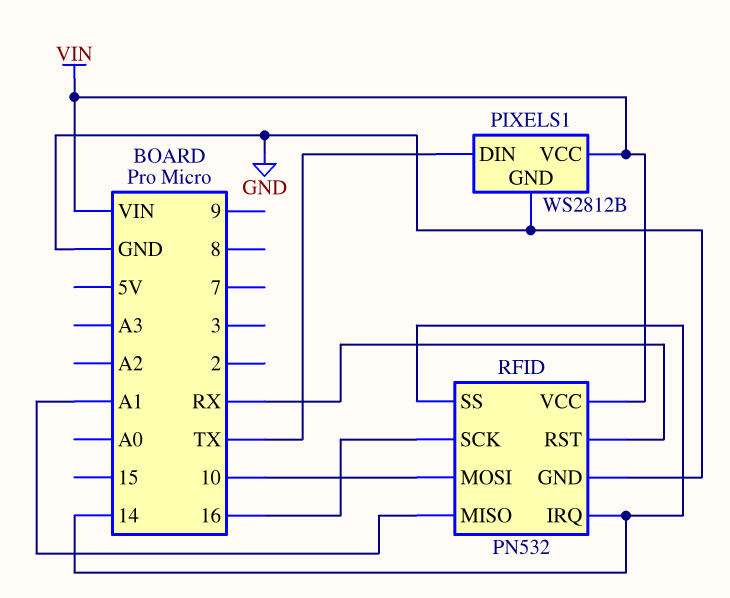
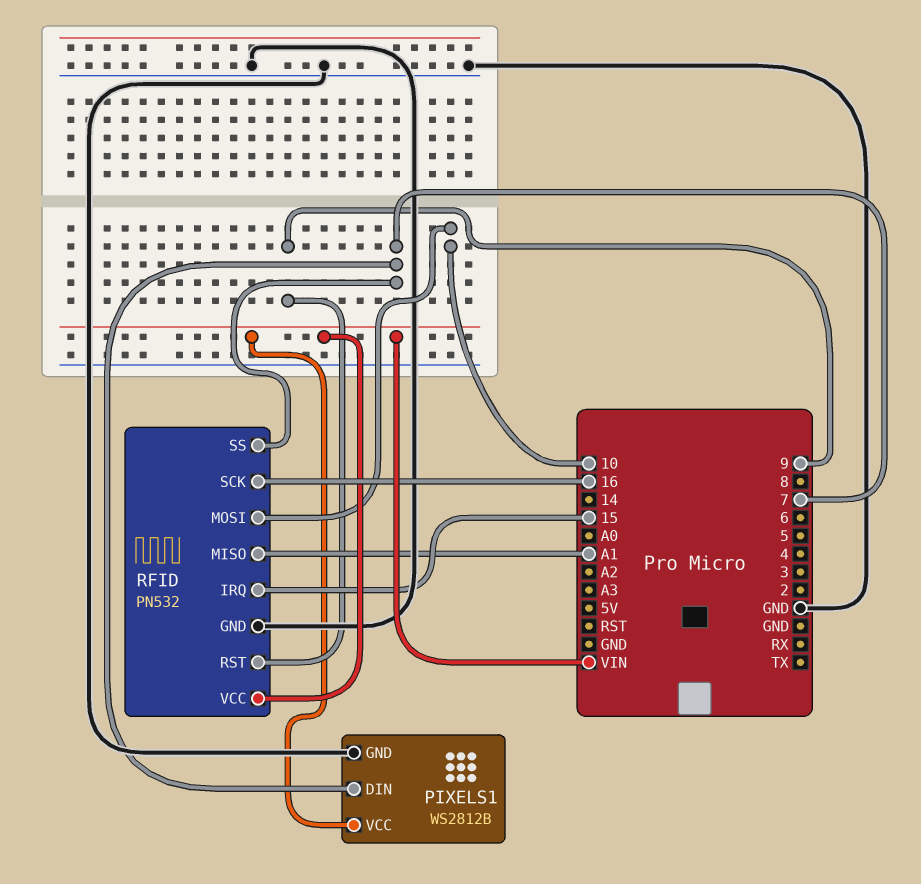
PIXELS1 pin DIN: TX -> 7
RFID pin IRQ: 14 -> 15
RFID pin RST: RX -> 9
RFID pin SS: 14 -> 7

